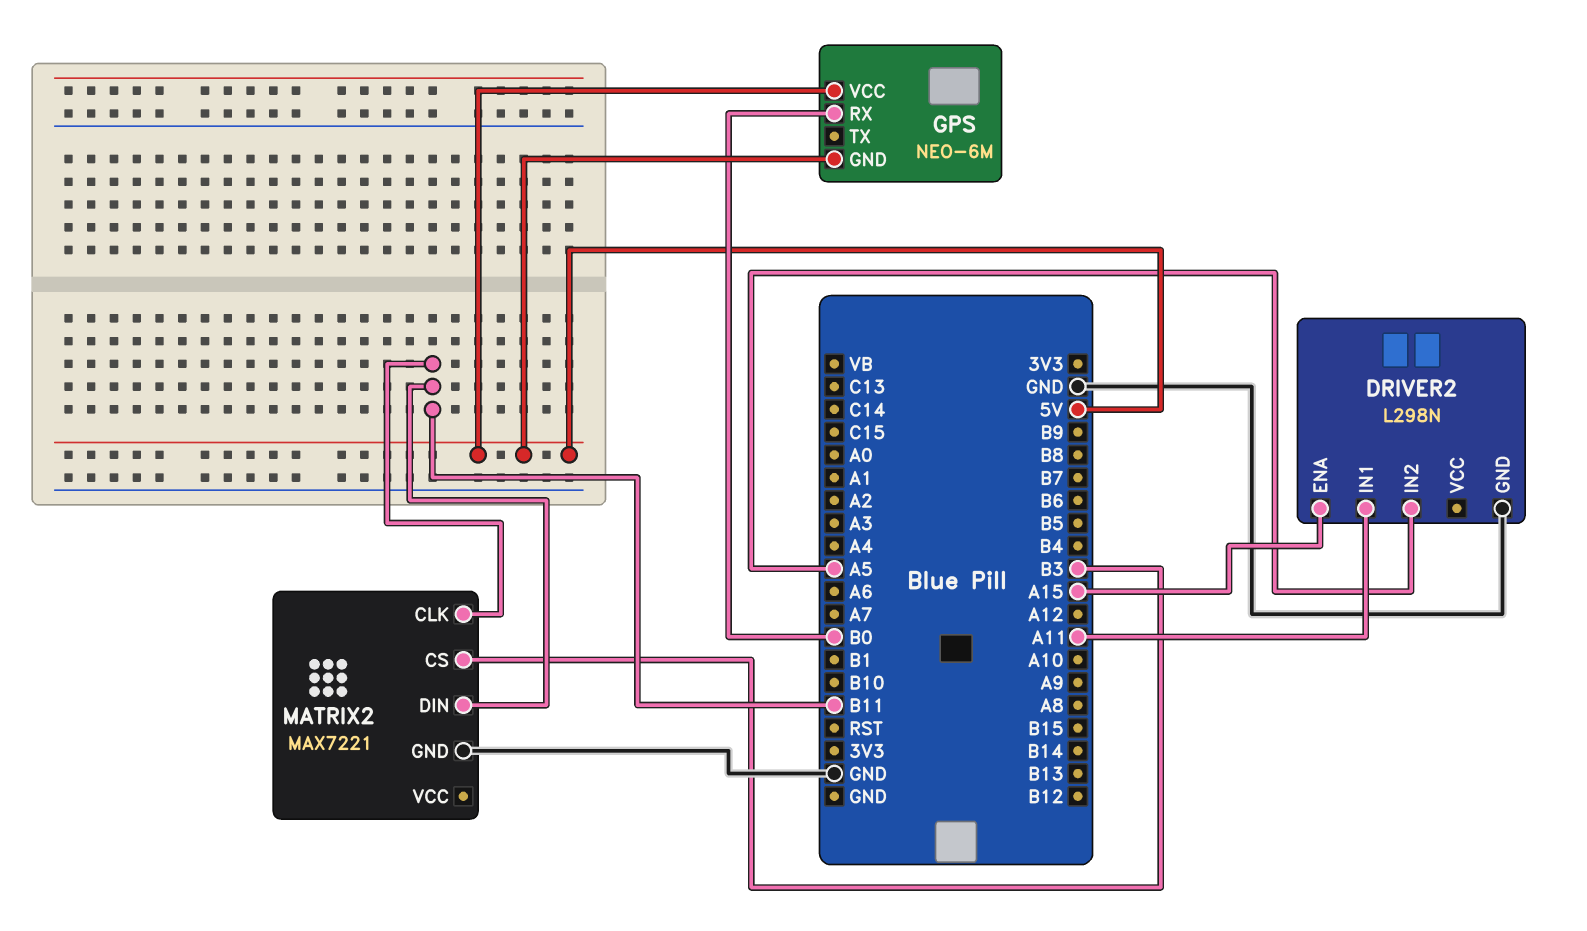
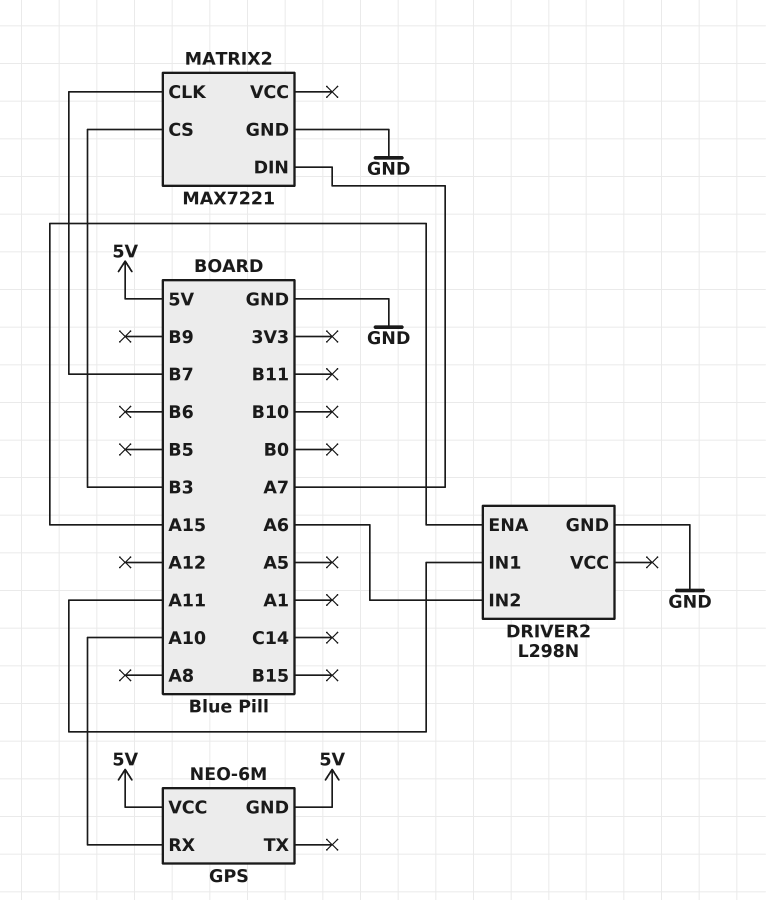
DRIVER2 pin IN2: A5 -> A6
GPS pin RX: B0 -> A10
MATRIX2 pin CLK: B11 -> B7
MATRIX2 pin DIN: B11 -> A7

